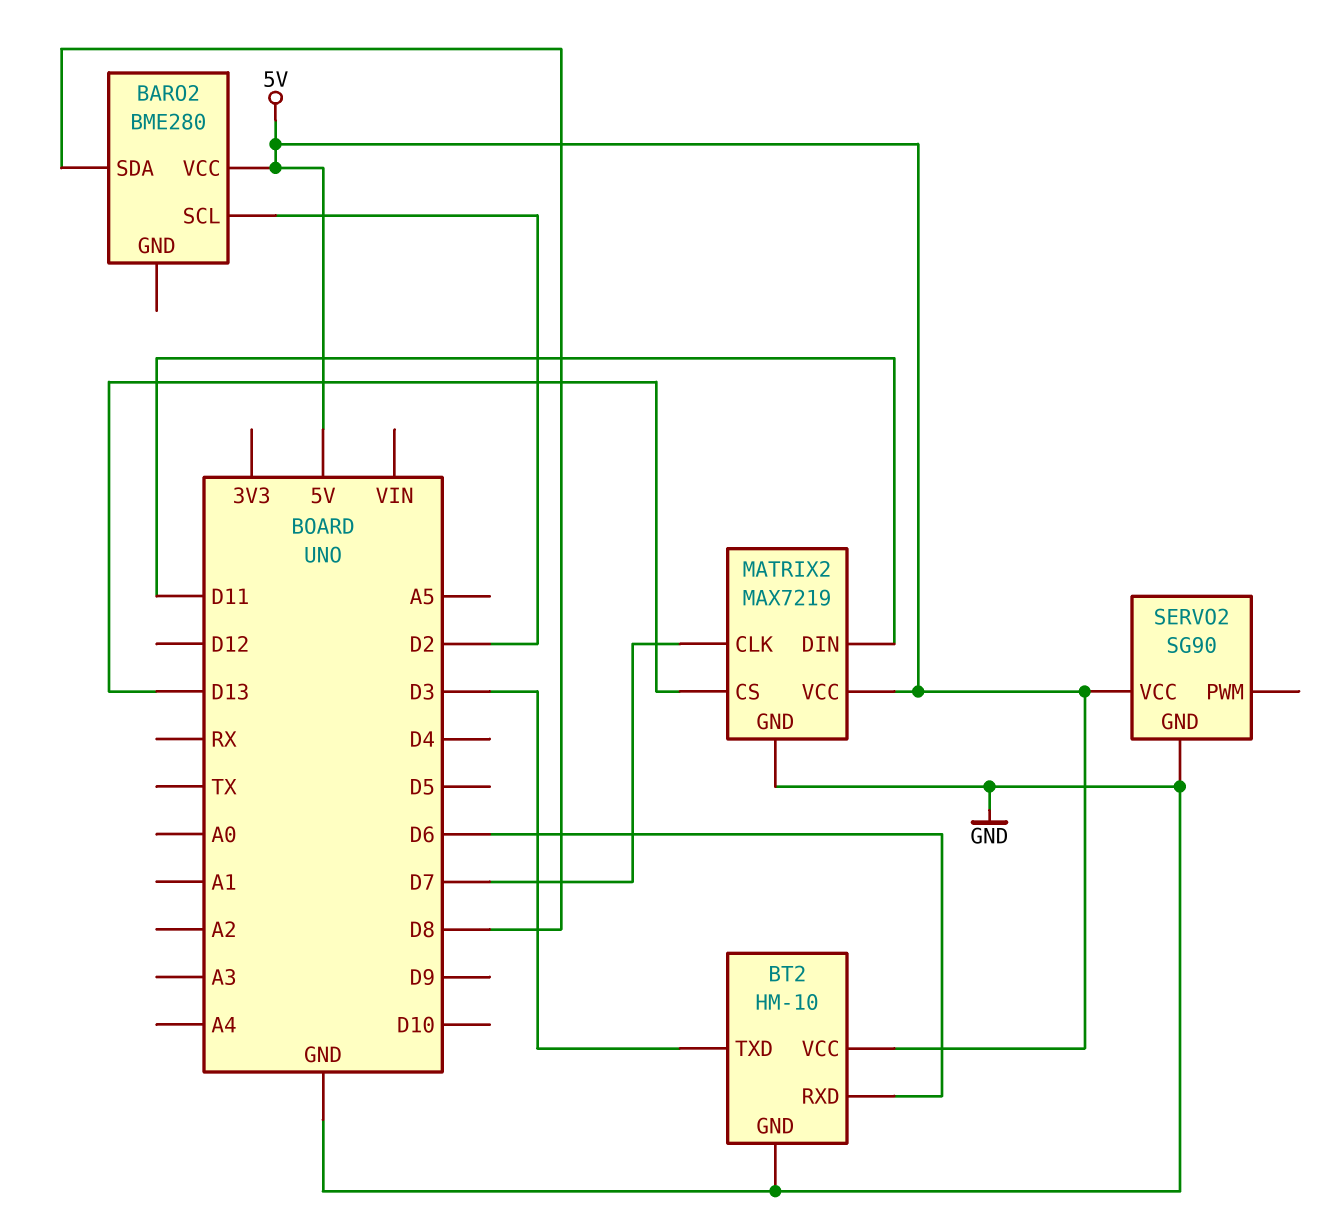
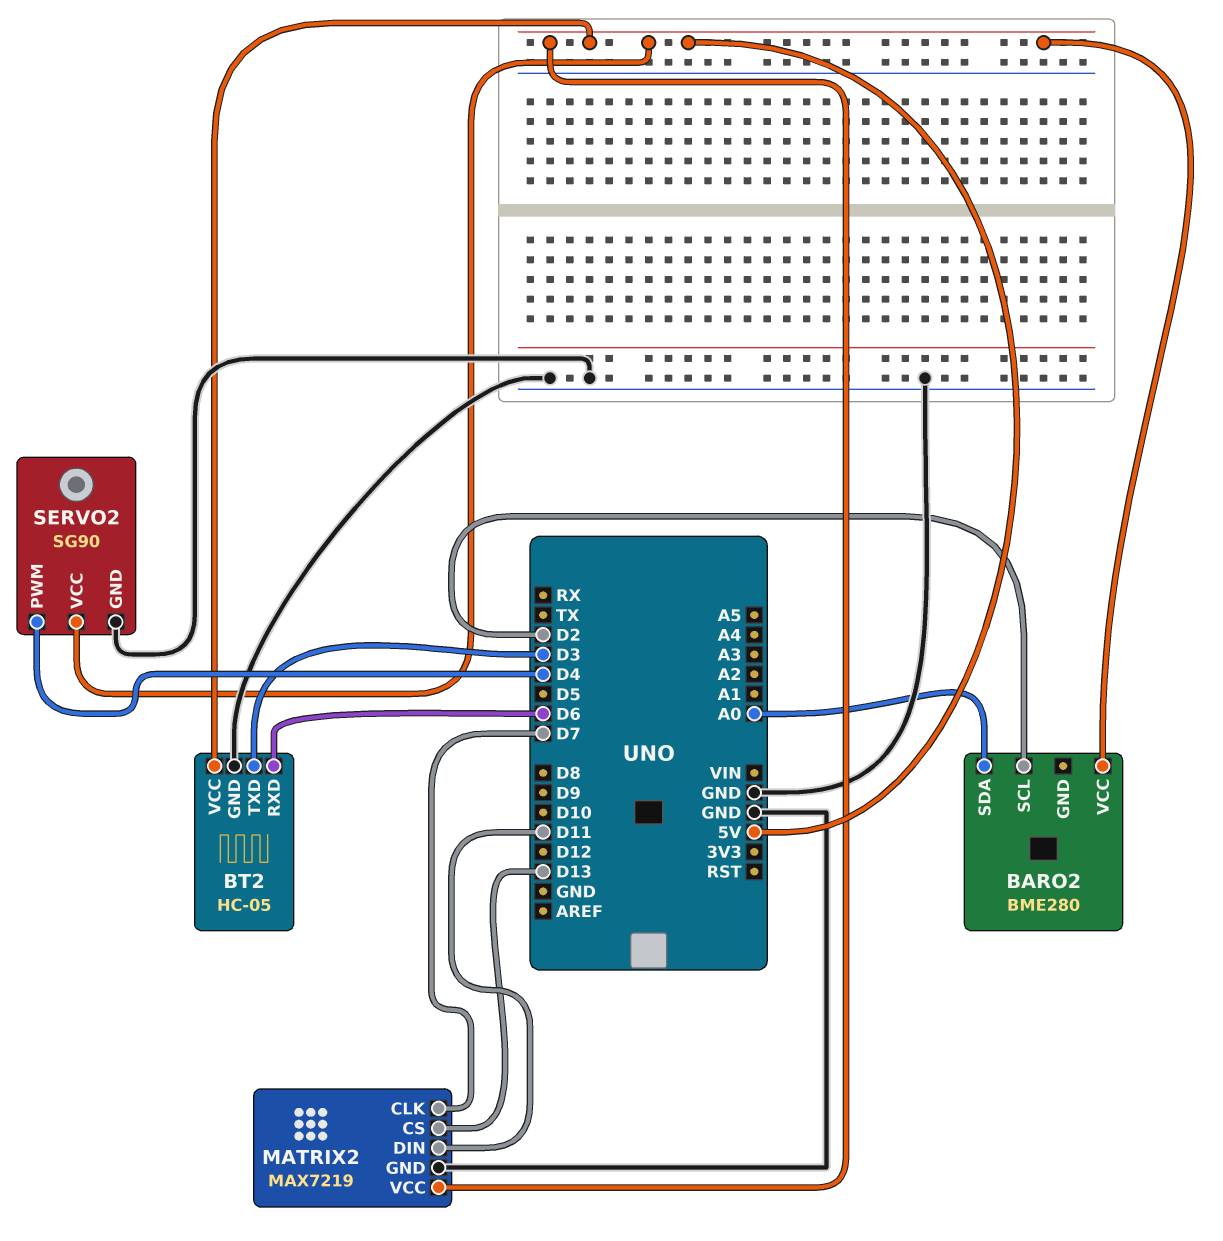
BARO2 pin SDA: D8 -> A0
BT2: HM-10 -> HC-05
SERVO2 pin PWM: none -> D4

